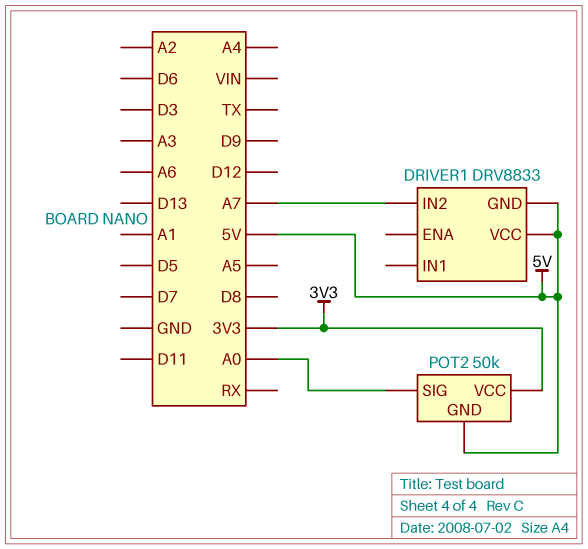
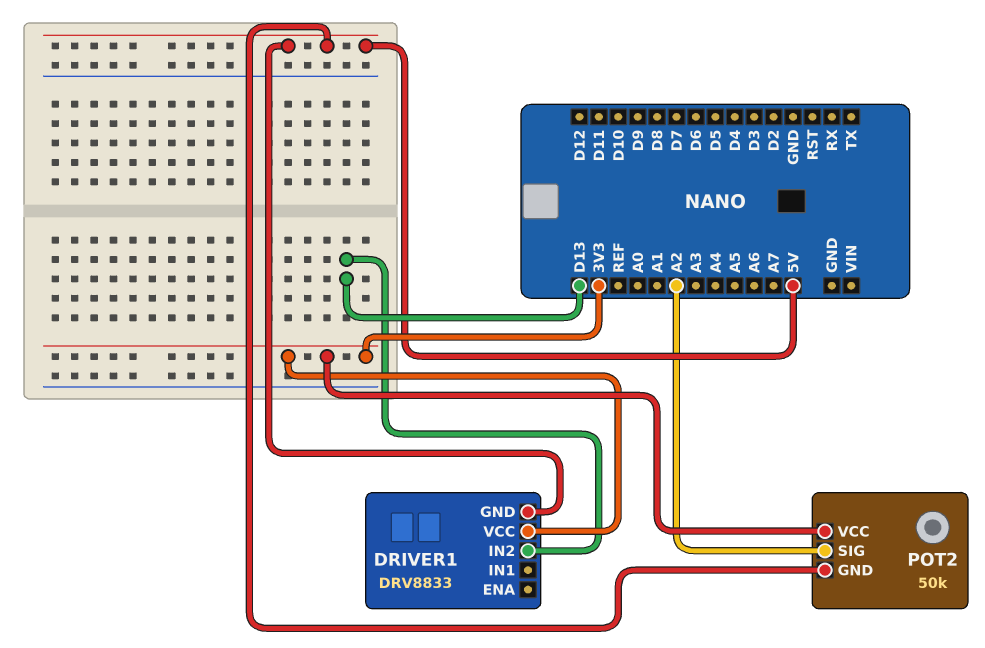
DRIVER1 pin IN2: A7 -> D13
DRIVER1 pin VCC: 5V -> 3V3
POT2 pin SIG: A0 -> A2

